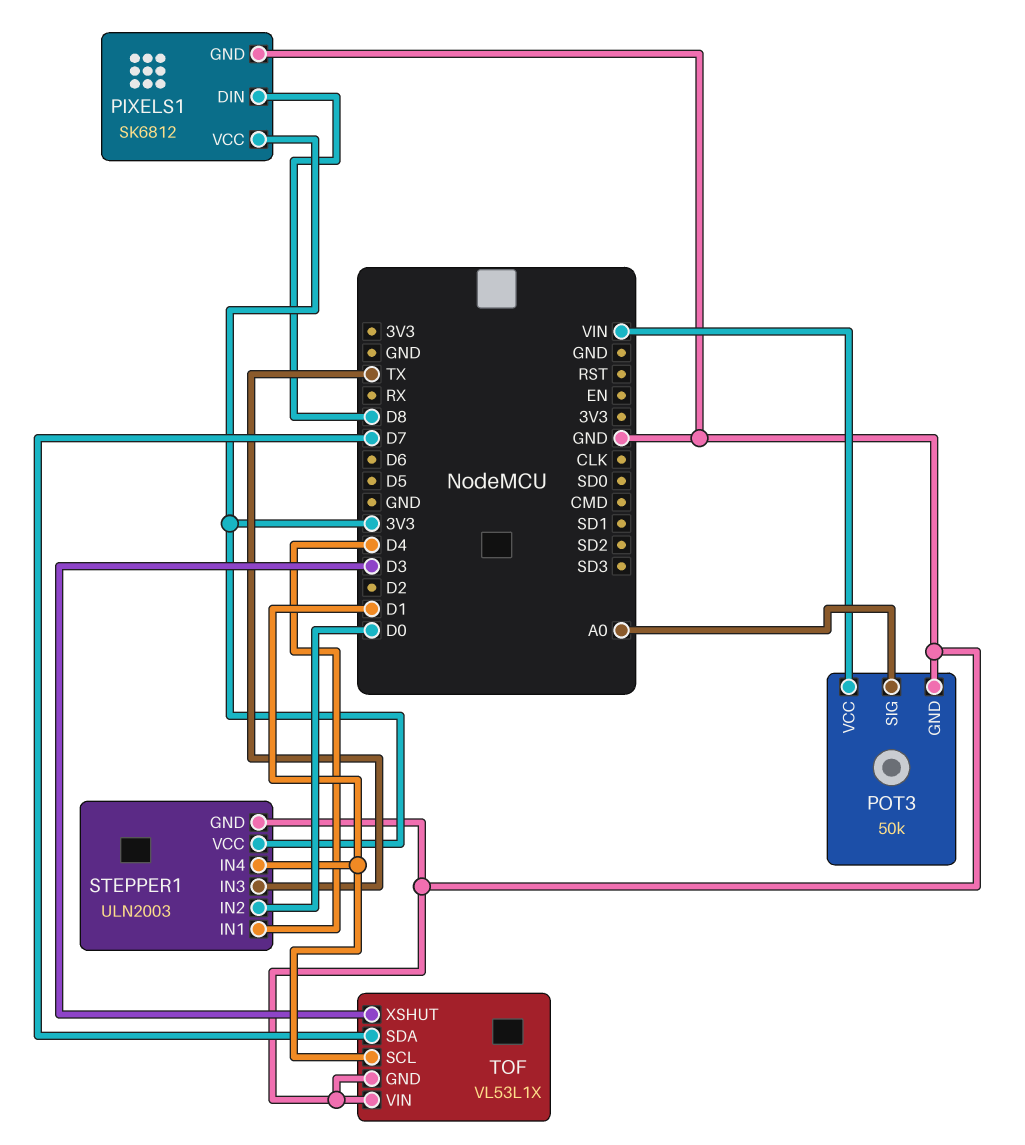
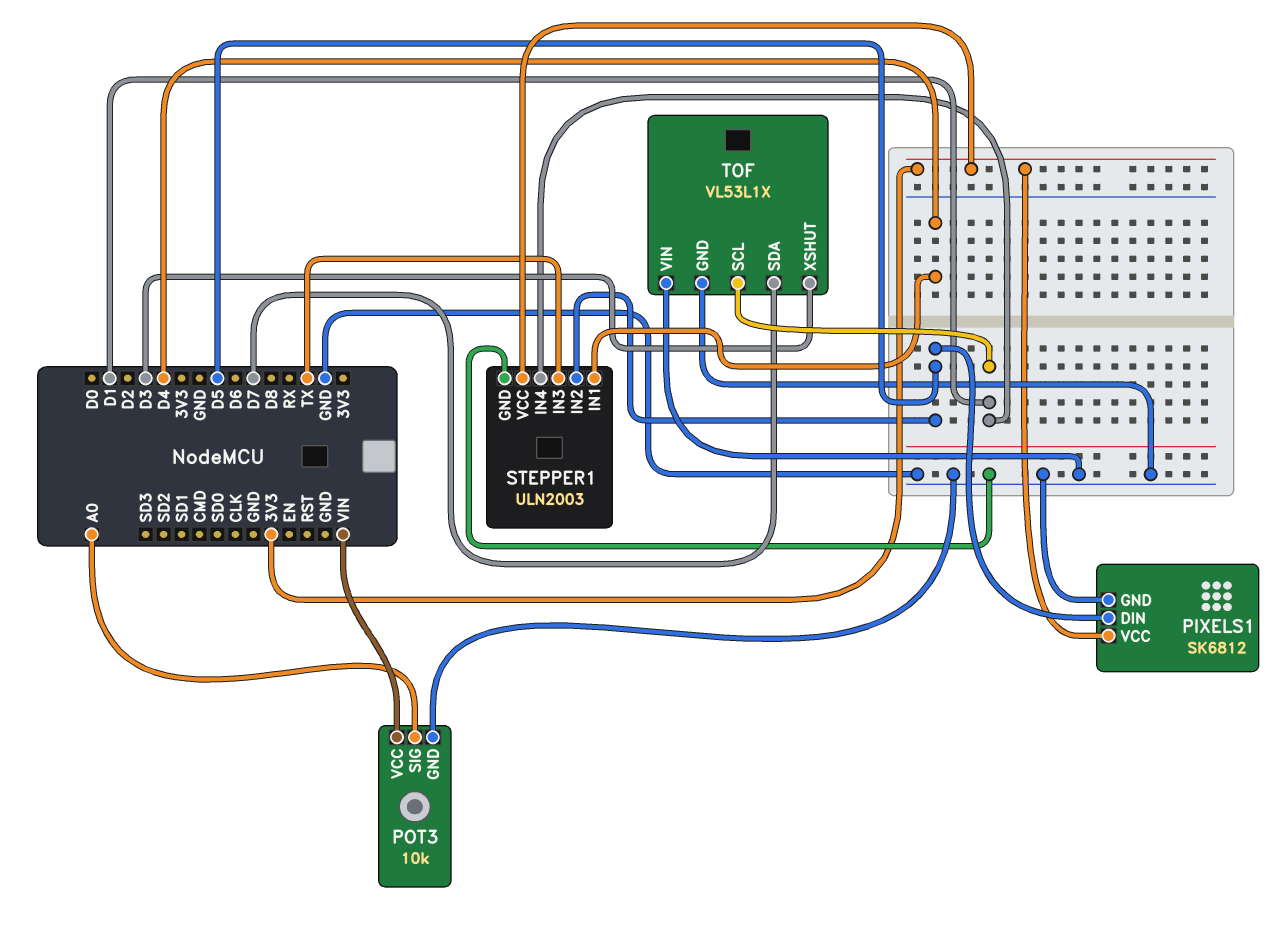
PIXELS1 pin DIN: D8 -> D5
POT3: 50k -> 10k
STEPPER1 pin IN2: D0 -> D5

